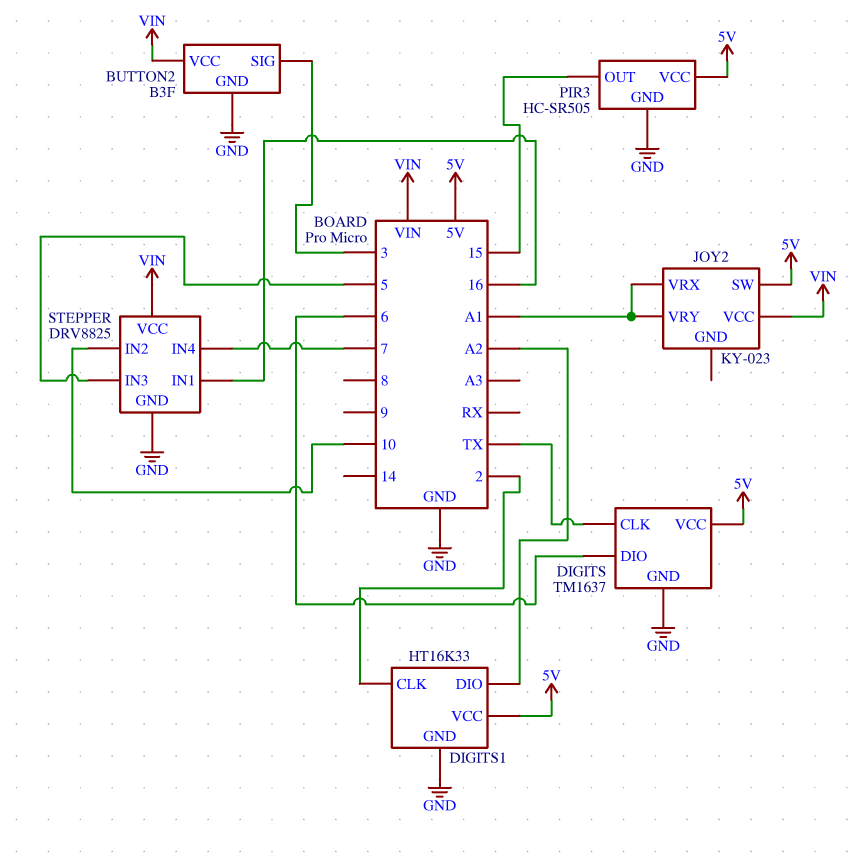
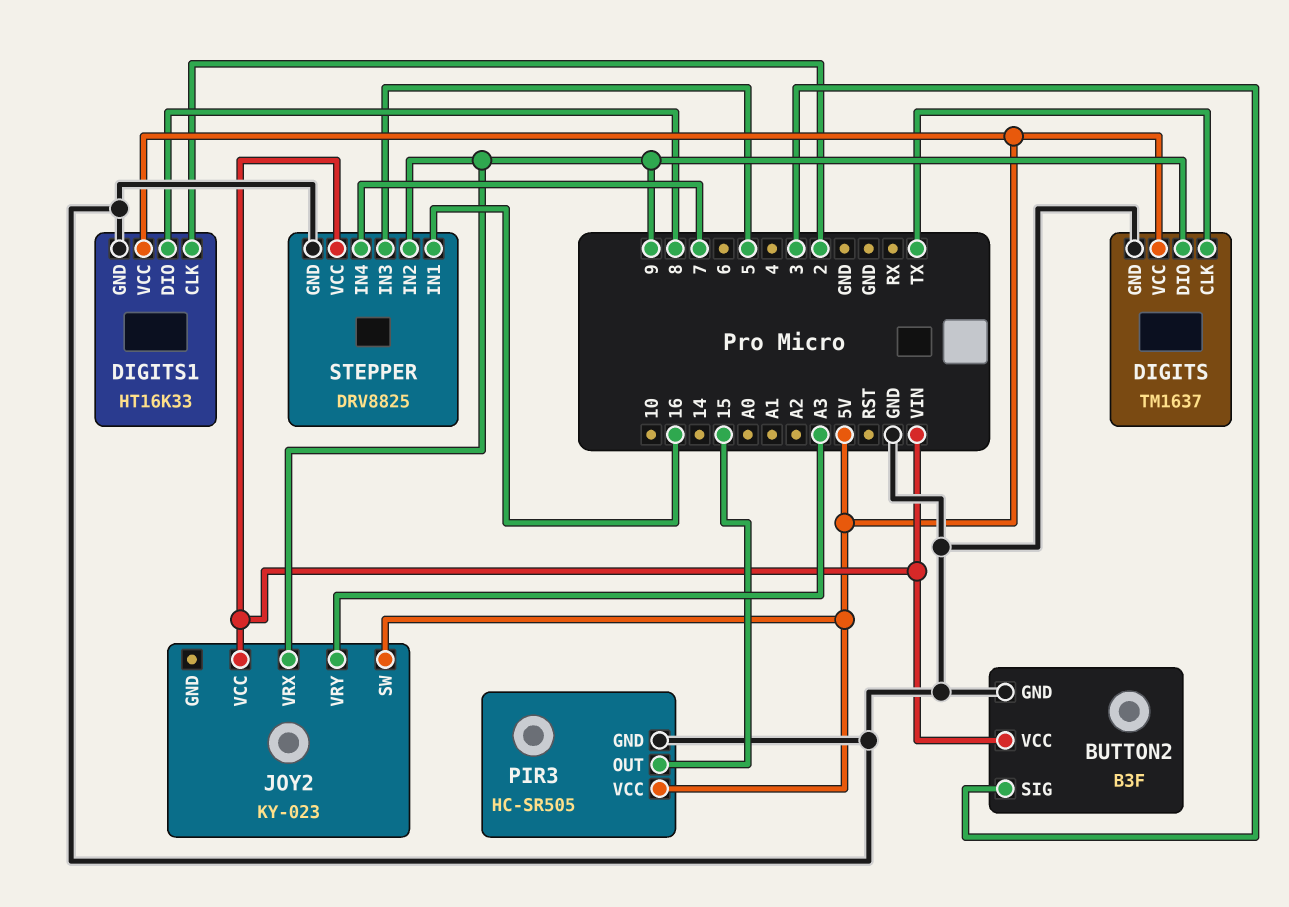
DIGITS pin DIO: 6 -> 9
DIGITS1 pin DIO: A2 -> 8
JOY2 pin VRX: A1 -> 9
JOY2 pin VRY: A1 -> A3
STEPPER pin IN2: 10 -> 9

